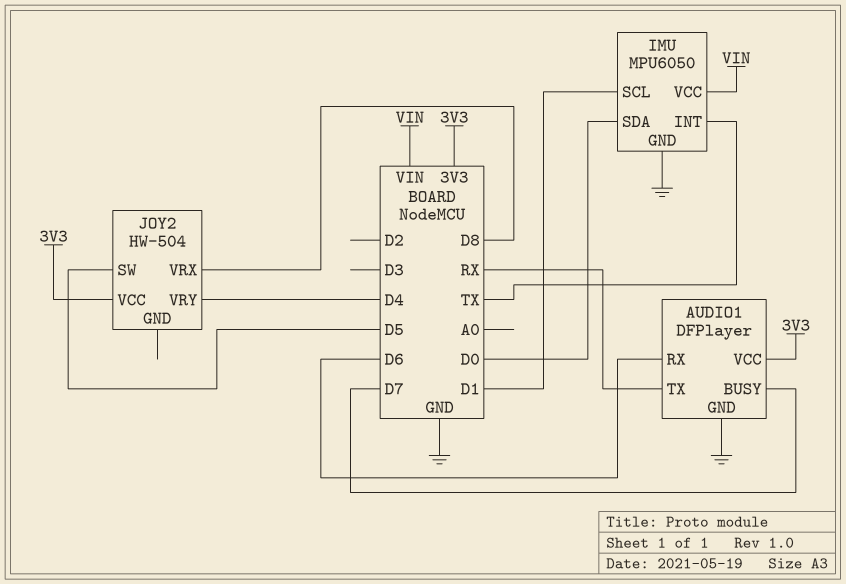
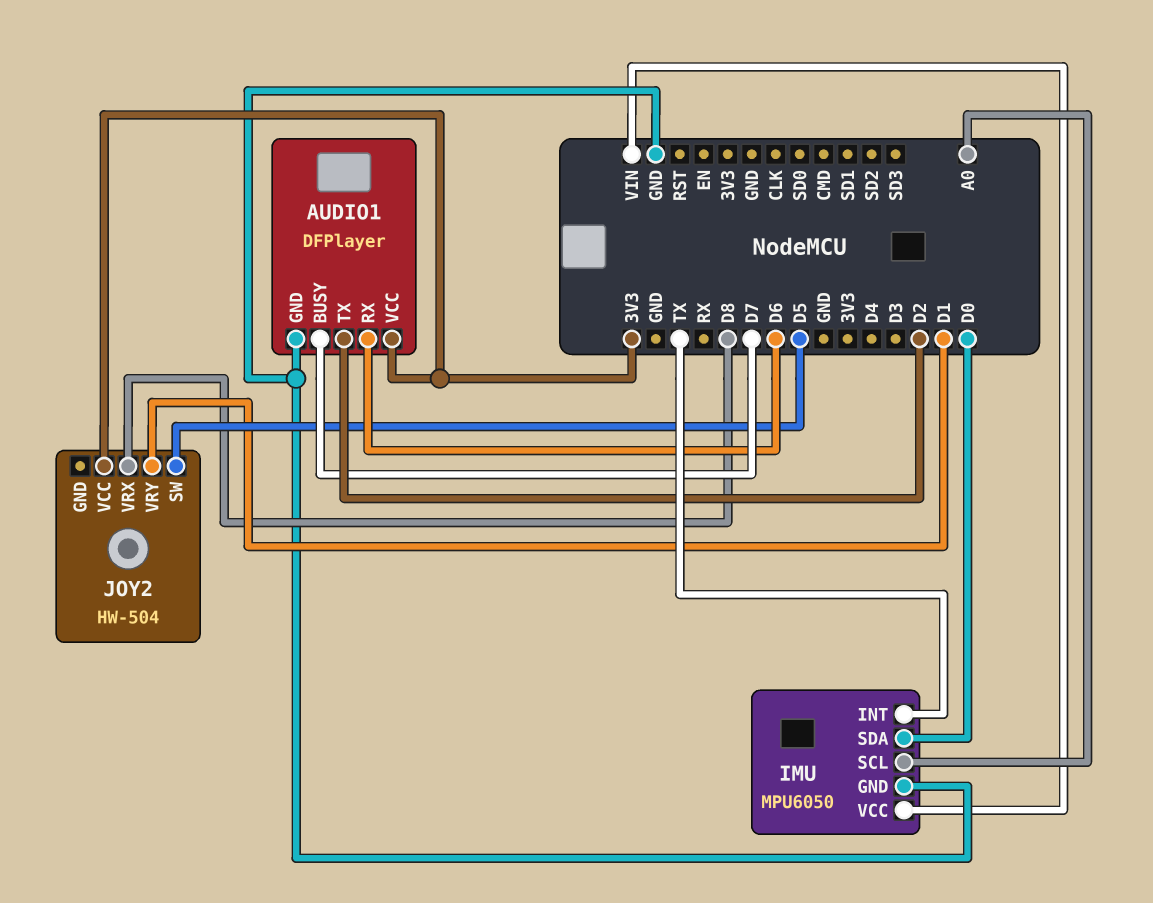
AUDIO1 pin TX: RX -> D2
IMU pin SCL: D1 -> A0
JOY2 pin VRY: D4 -> D1

